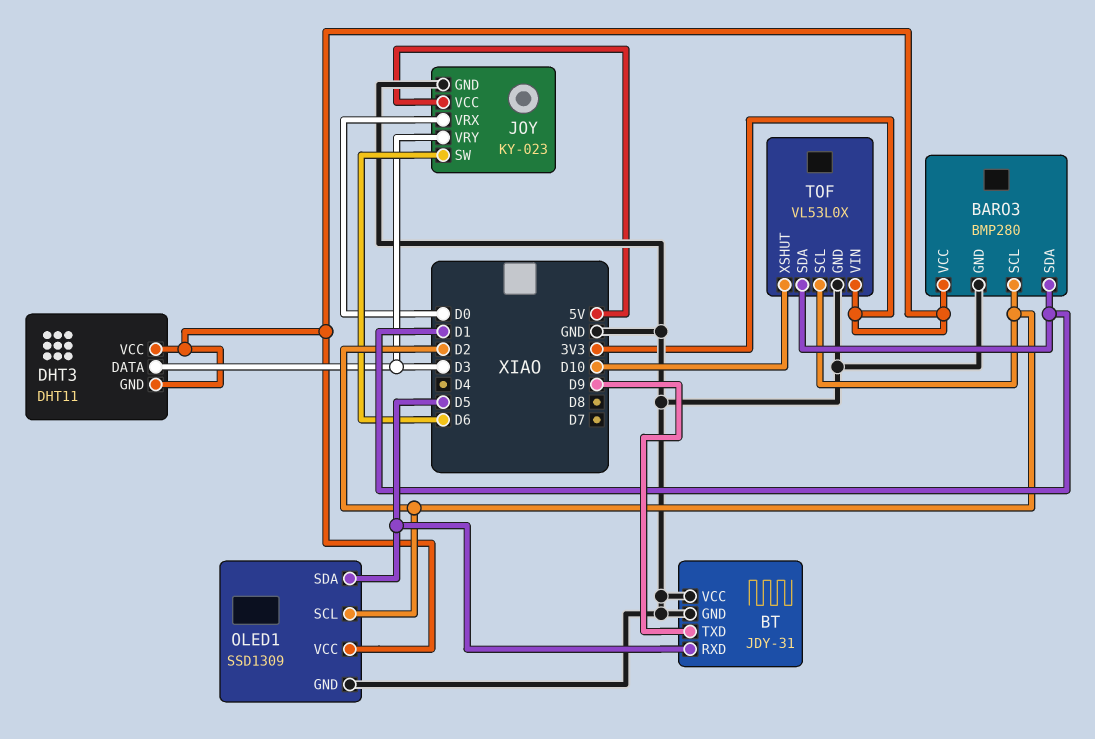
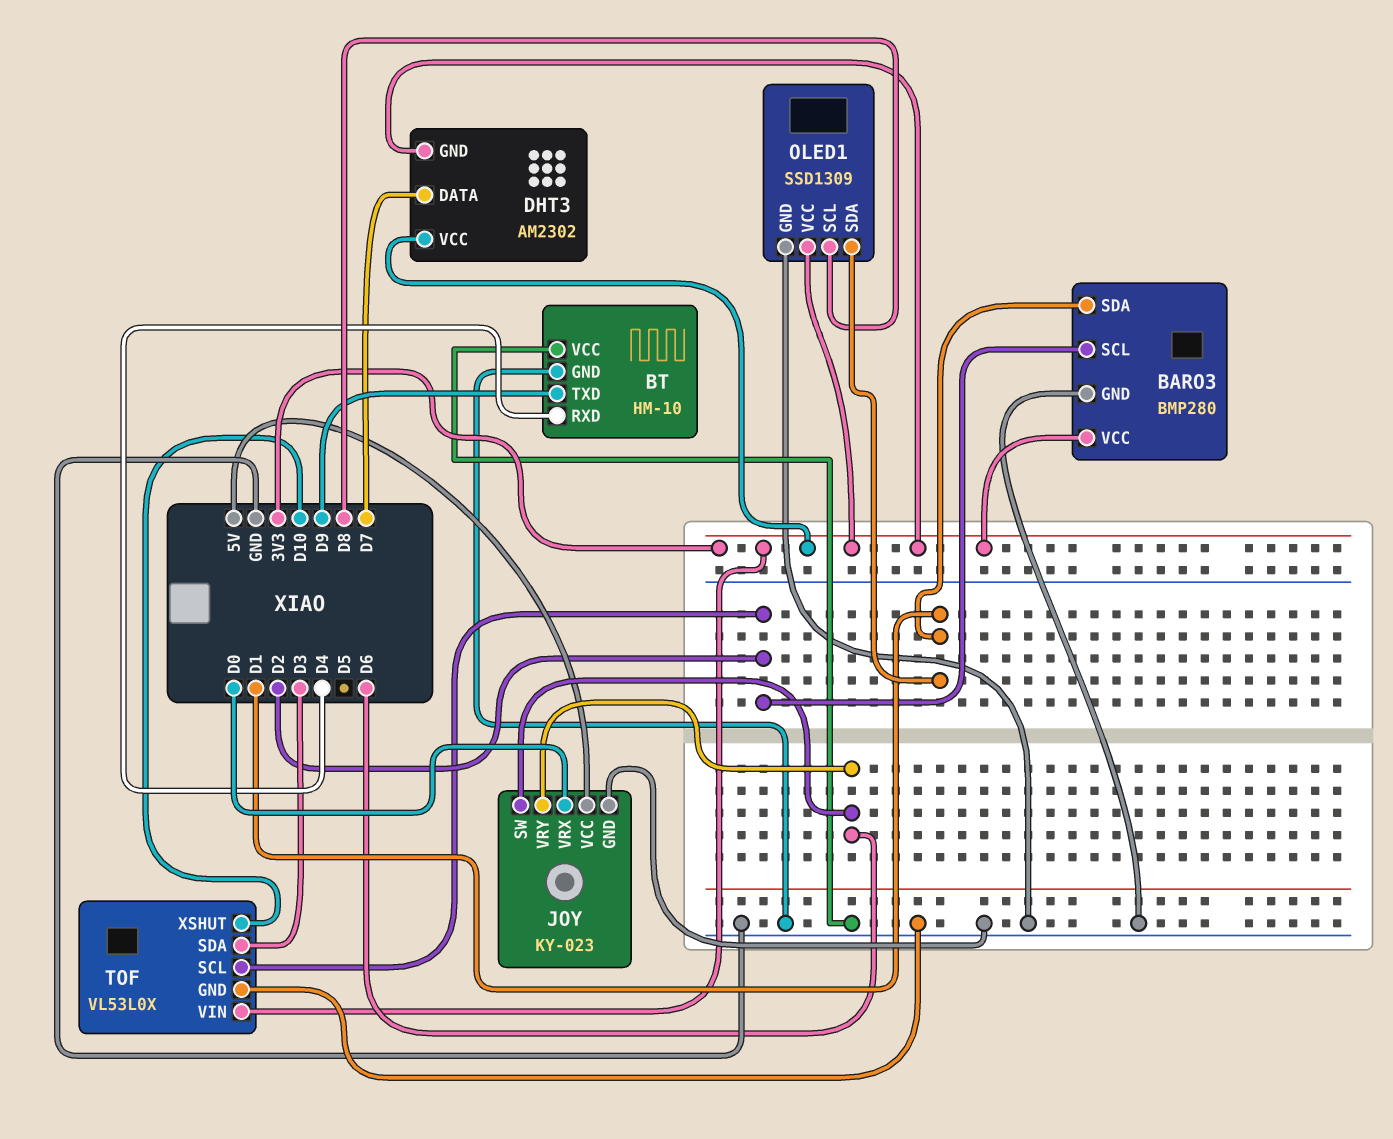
BT: JDY-31 -> HM-10
BT pin RXD: D5 -> D4
DHT3: DHT11 -> AM2302
DHT3 pin DATA: D3 -> D7
JOY pin VRY: D3 -> D6
OLED1 pin SCL: D2 -> D8
OLED1 pin SDA: D5 -> D1
TOF pin SDA: D1 -> D3

